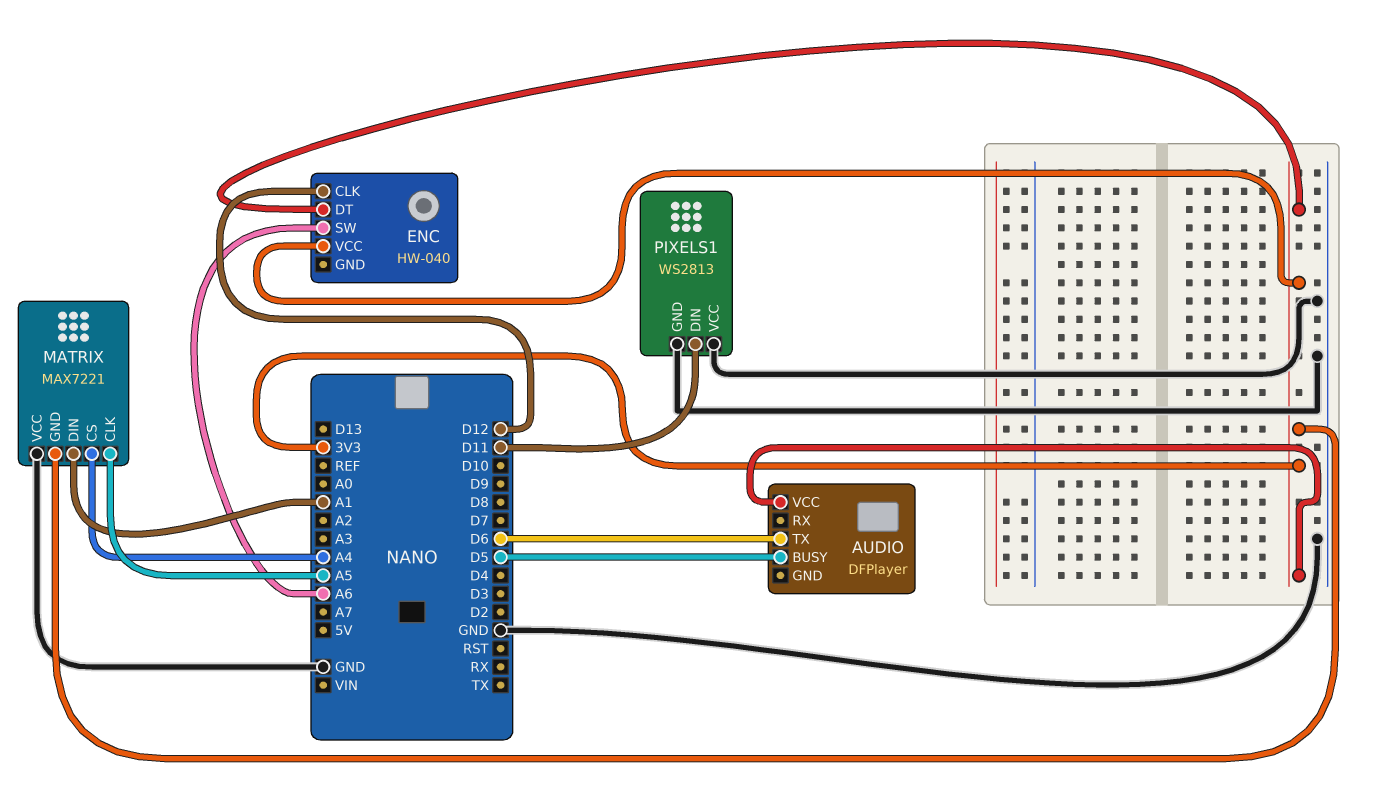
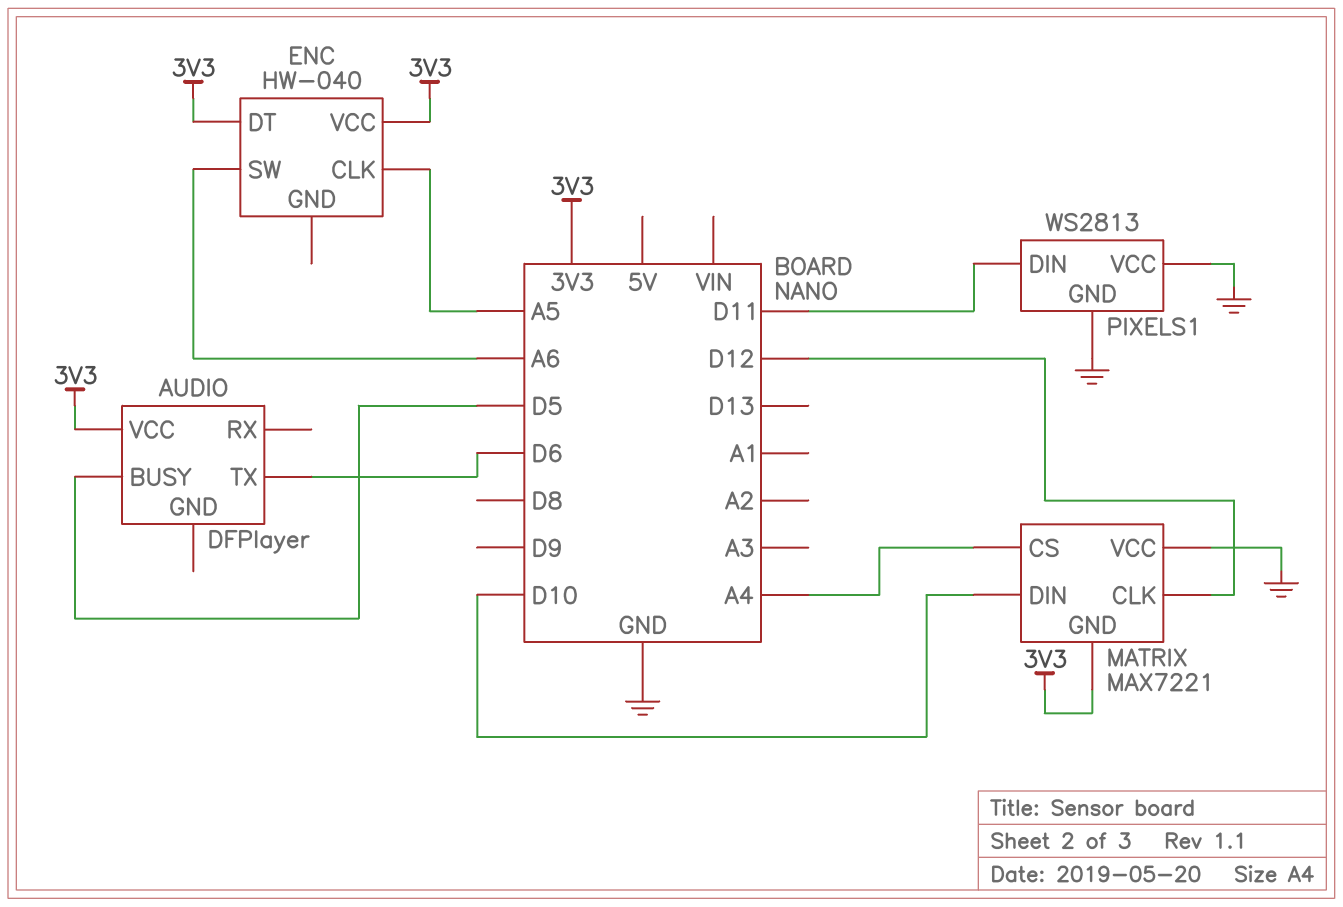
ENC pin CLK: D12 -> A5
MATRIX pin CLK: A5 -> D12
MATRIX pin DIN: A1 -> D10

